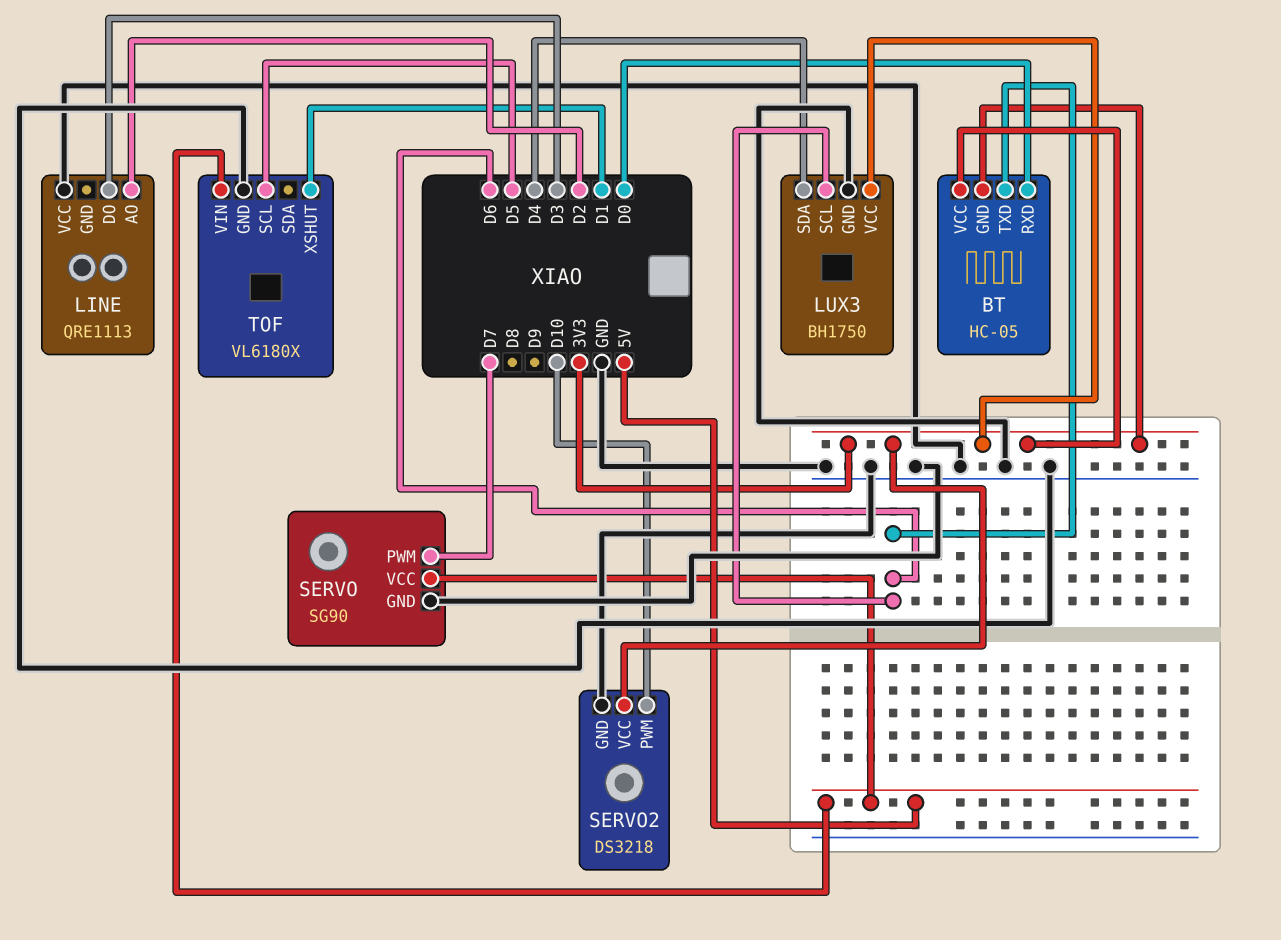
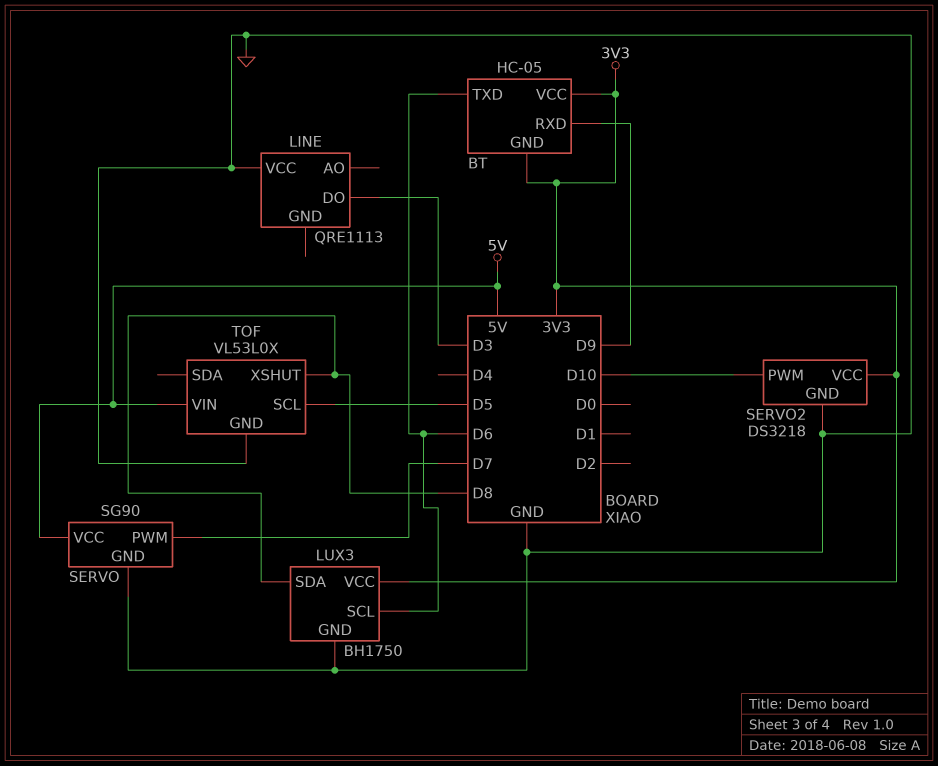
BT pin RXD: D0 -> D9
LINE pin AO: D2 -> none
LUX3 pin SDA: D4 -> D8
TOF: VL6180X -> VL53L0X
TOF pin XSHUT: D1 -> D8

